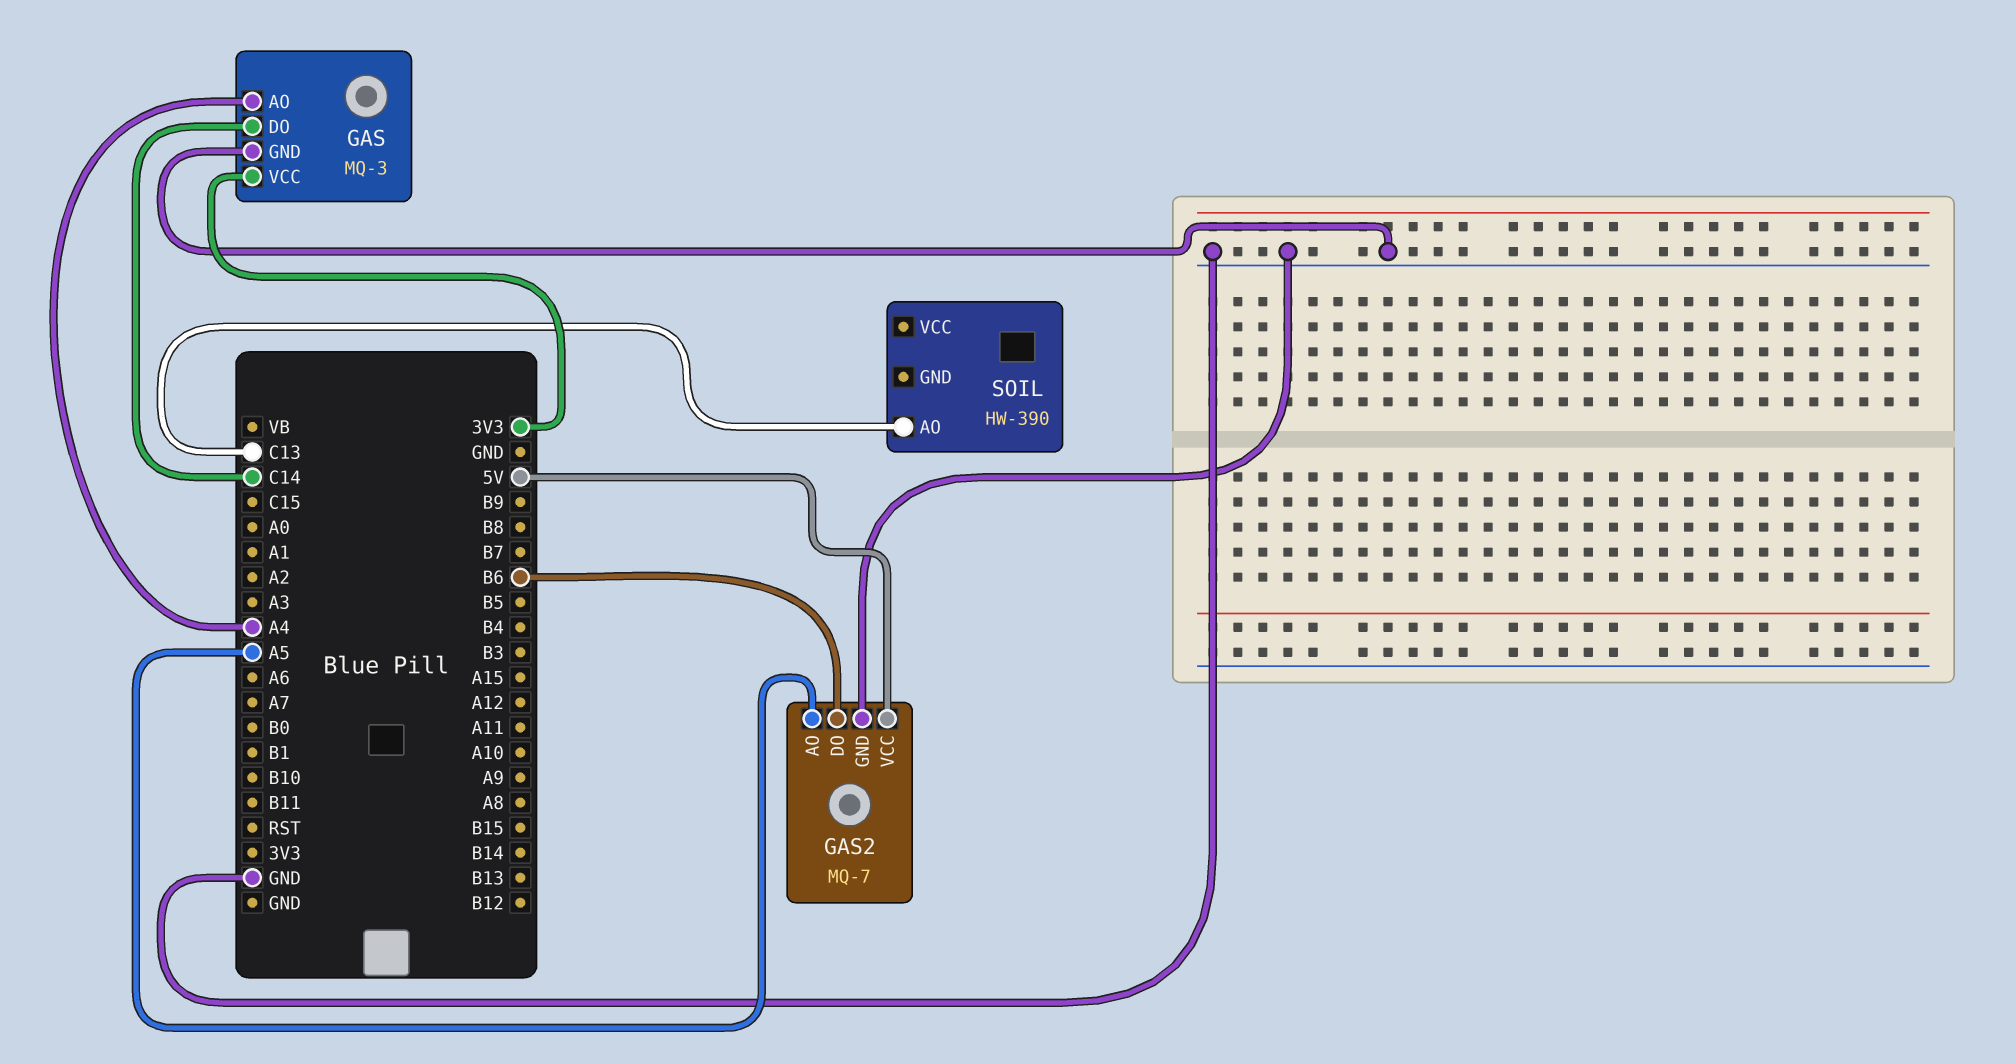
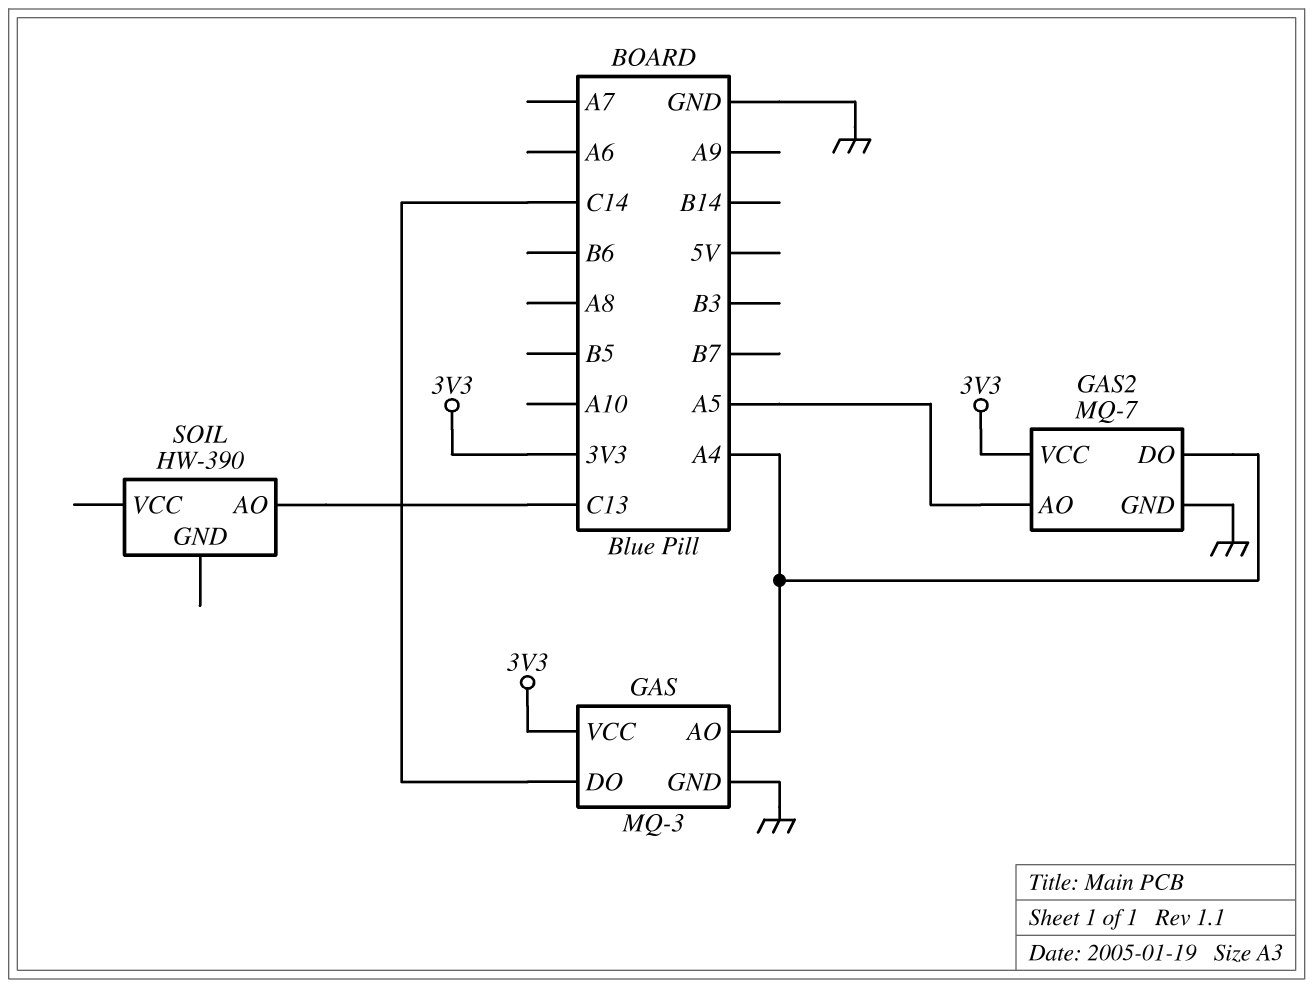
GAS2 pin DO: B6 -> A4
GAS2 pin VCC: 5V -> 3V3

